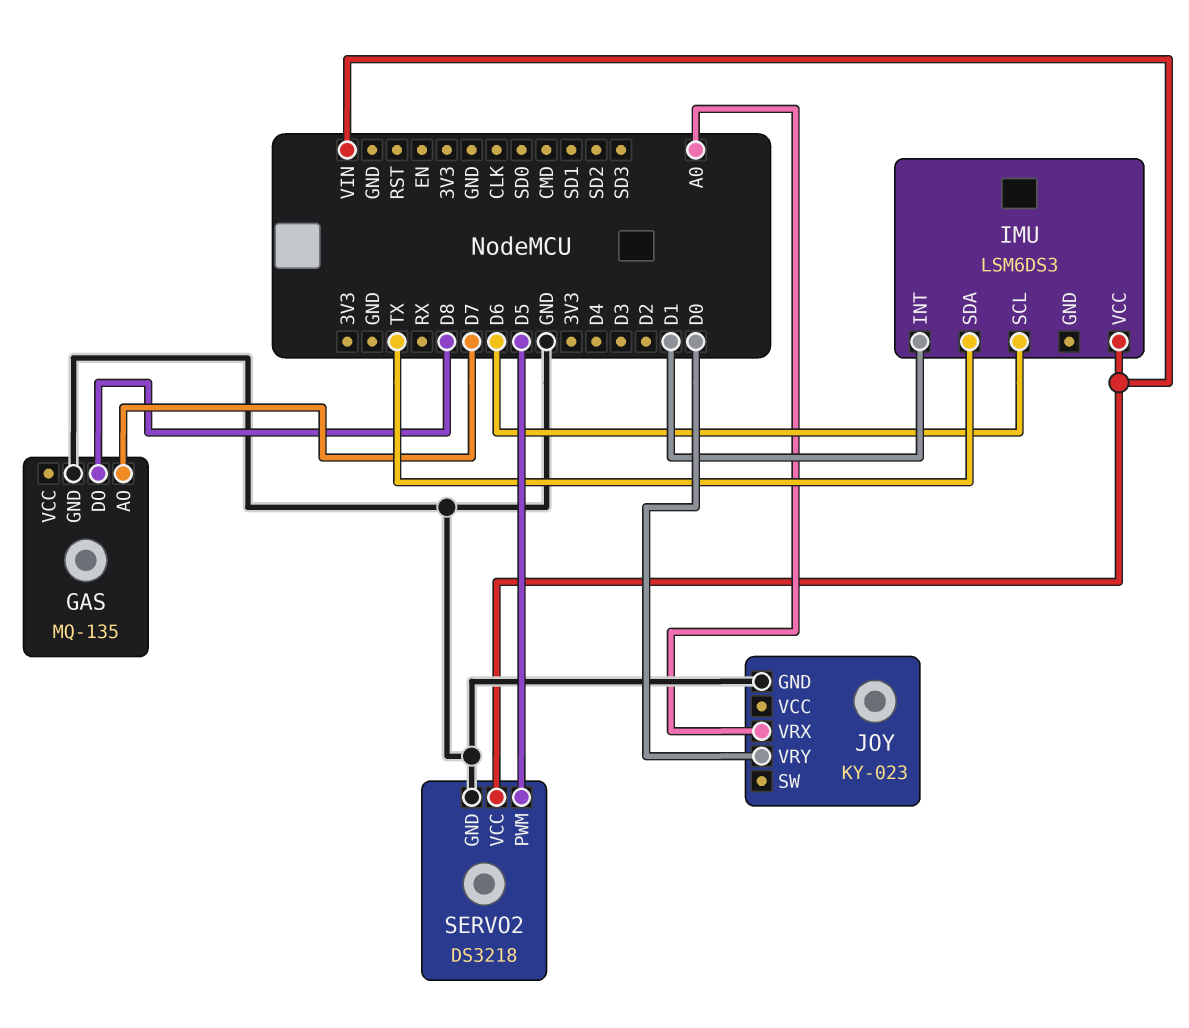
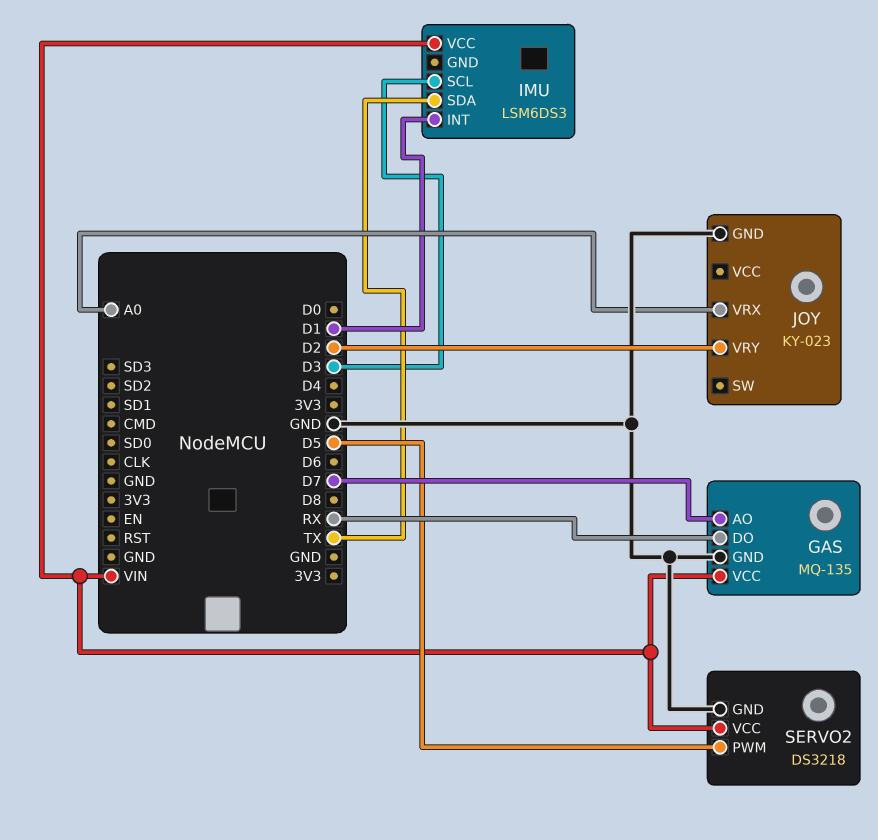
GAS pin DO: D8 -> RX
GAS pin VCC: none -> VIN
IMU pin SCL: D6 -> D3
JOY pin VRY: D0 -> D2

